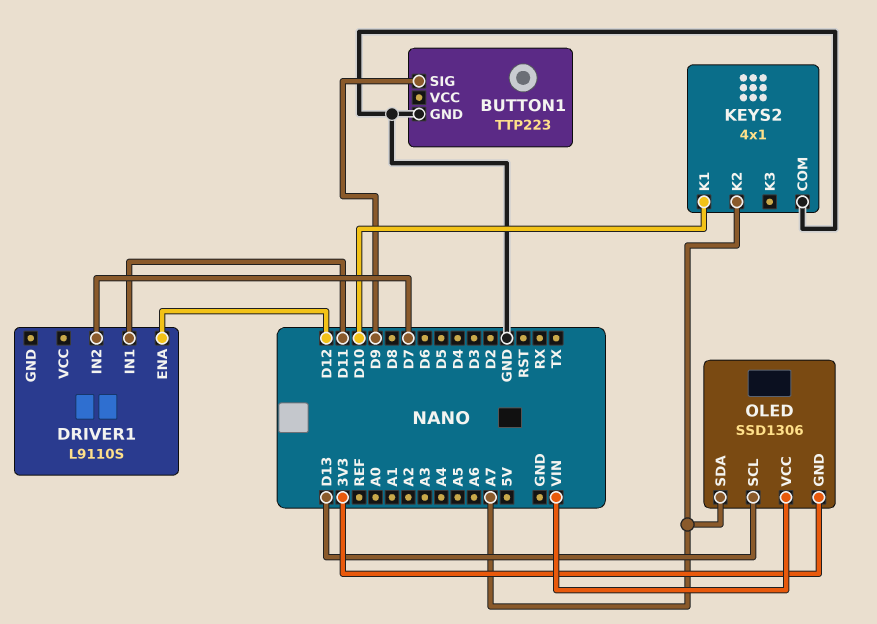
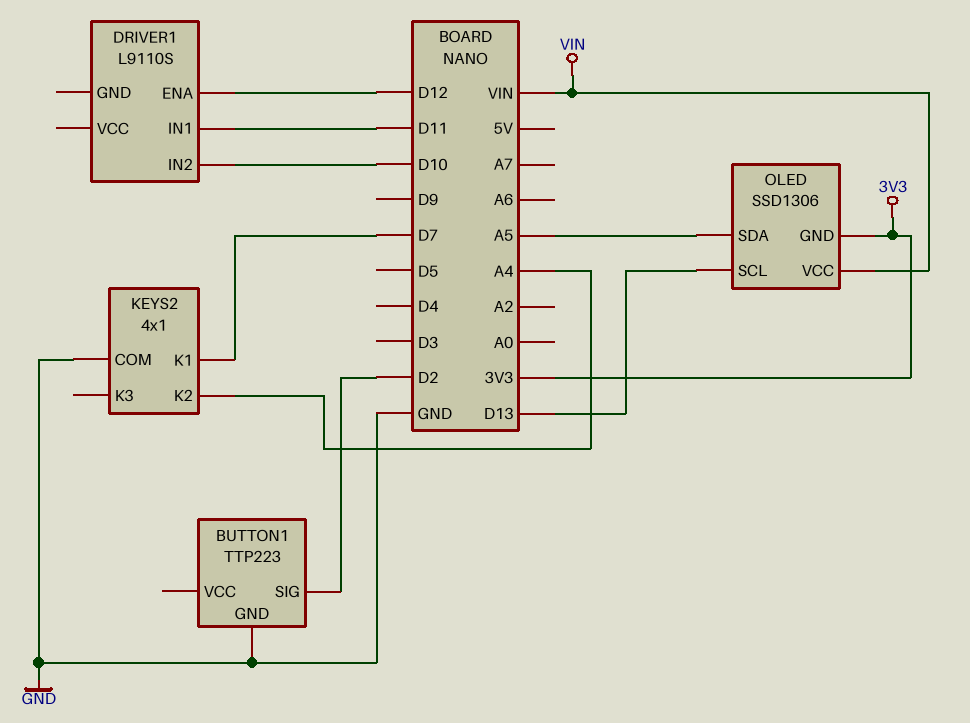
BUTTON1 pin SIG: D9 -> D2
DRIVER1 pin IN2: D7 -> D10
KEYS2 pin K1: D10 -> D7
KEYS2 pin K2: A7 -> A4
OLED pin SDA: A7 -> A5

